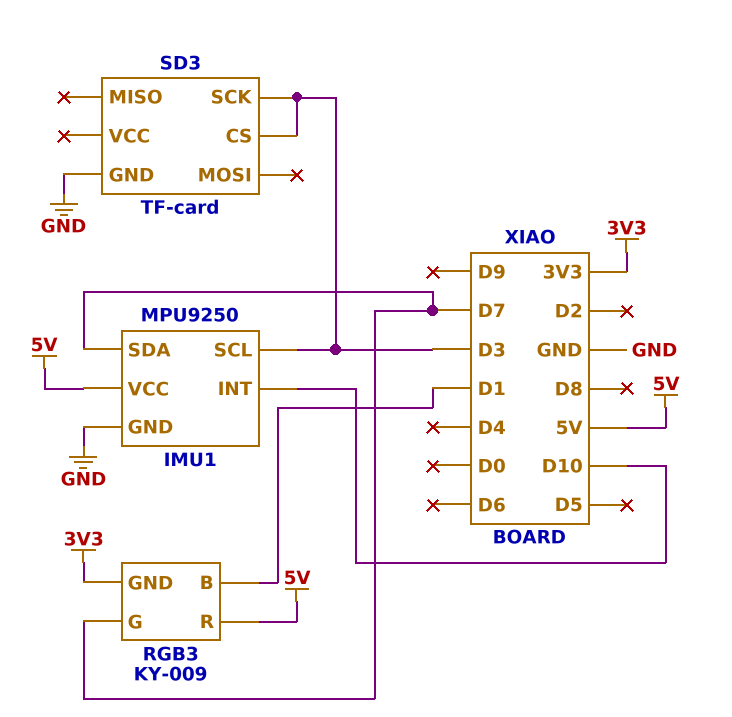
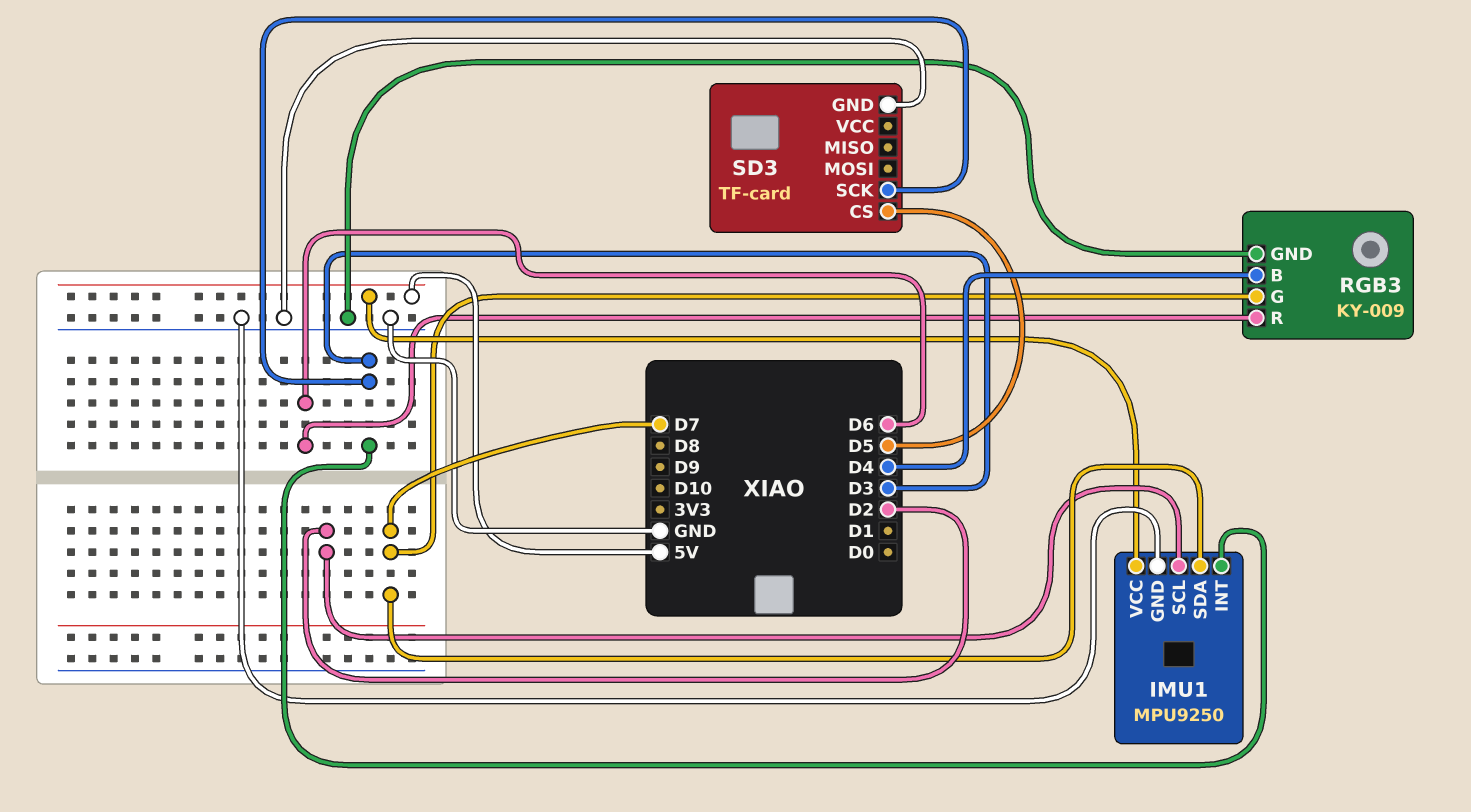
IMU1 pin INT: D10 -> D3
IMU1 pin SCL: D3 -> D2
RGB3 pin B: D1 -> D4
RGB3 pin GND: 3V3 -> GND
RGB3 pin R: 5V -> D6
SD3 pin CS: D3 -> D5

